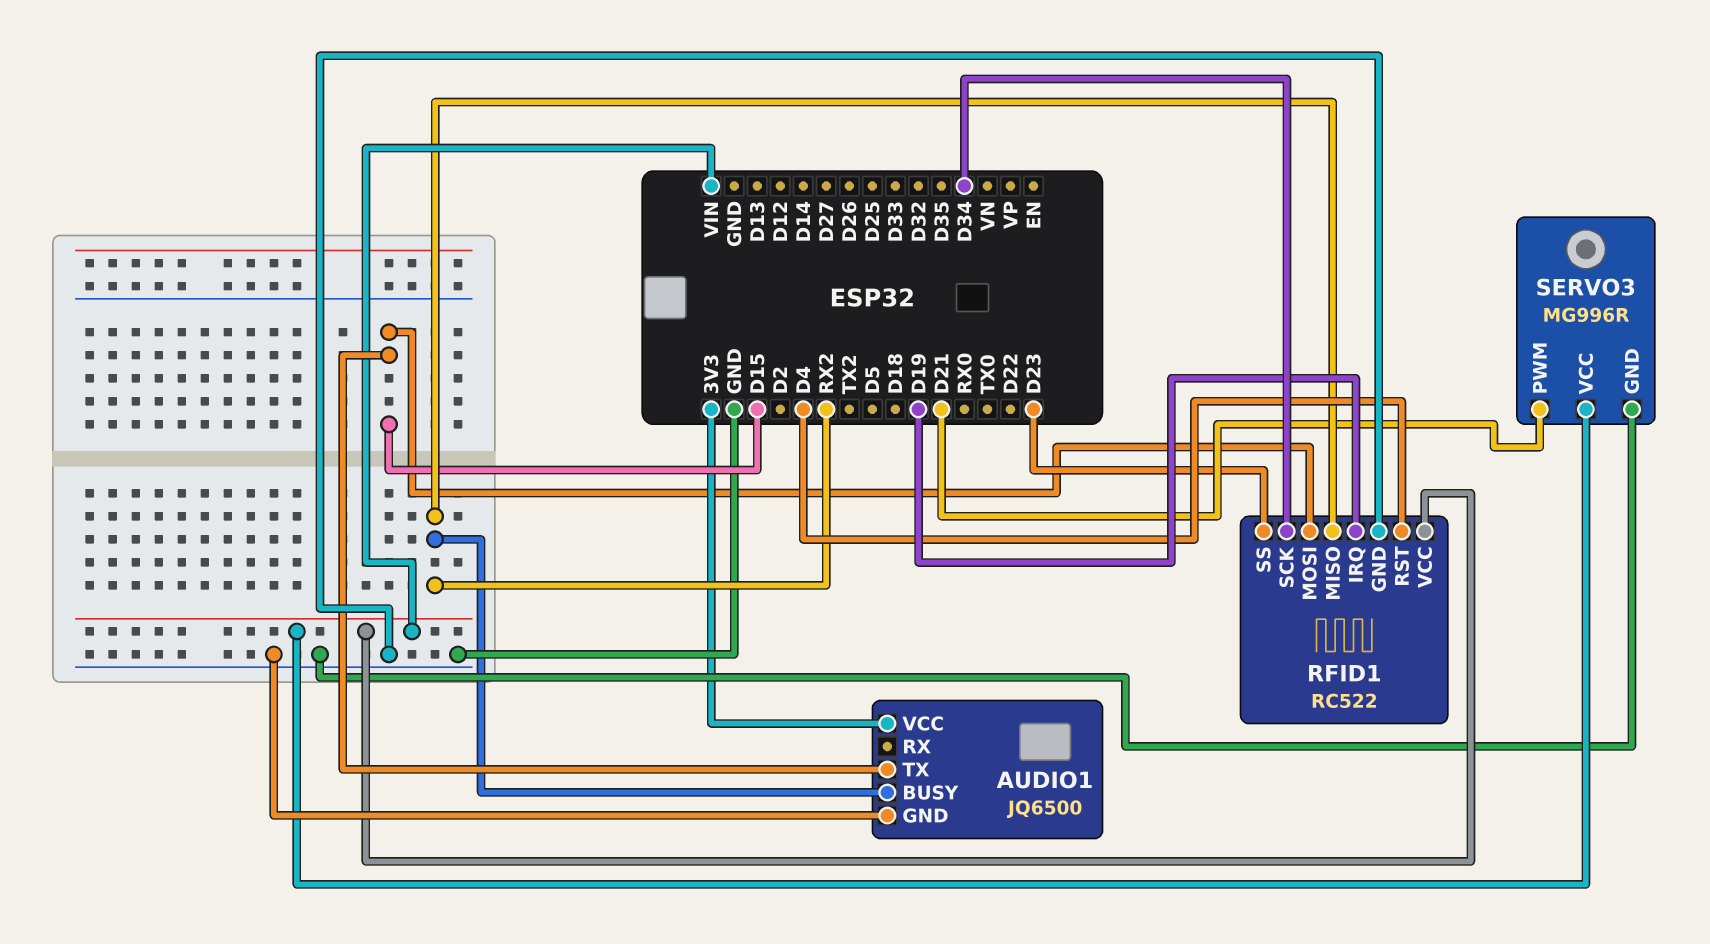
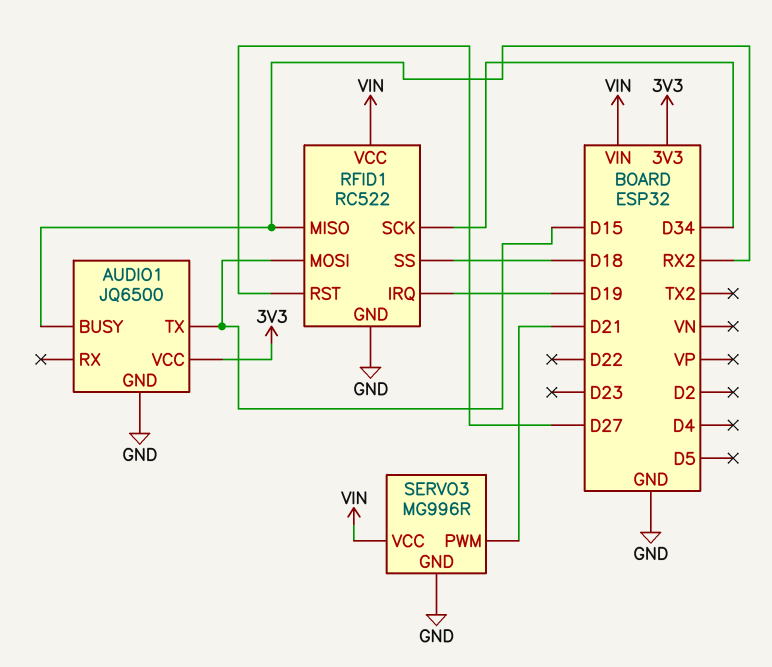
RFID1 pin RST: D4 -> D27
RFID1 pin SS: D23 -> D18

